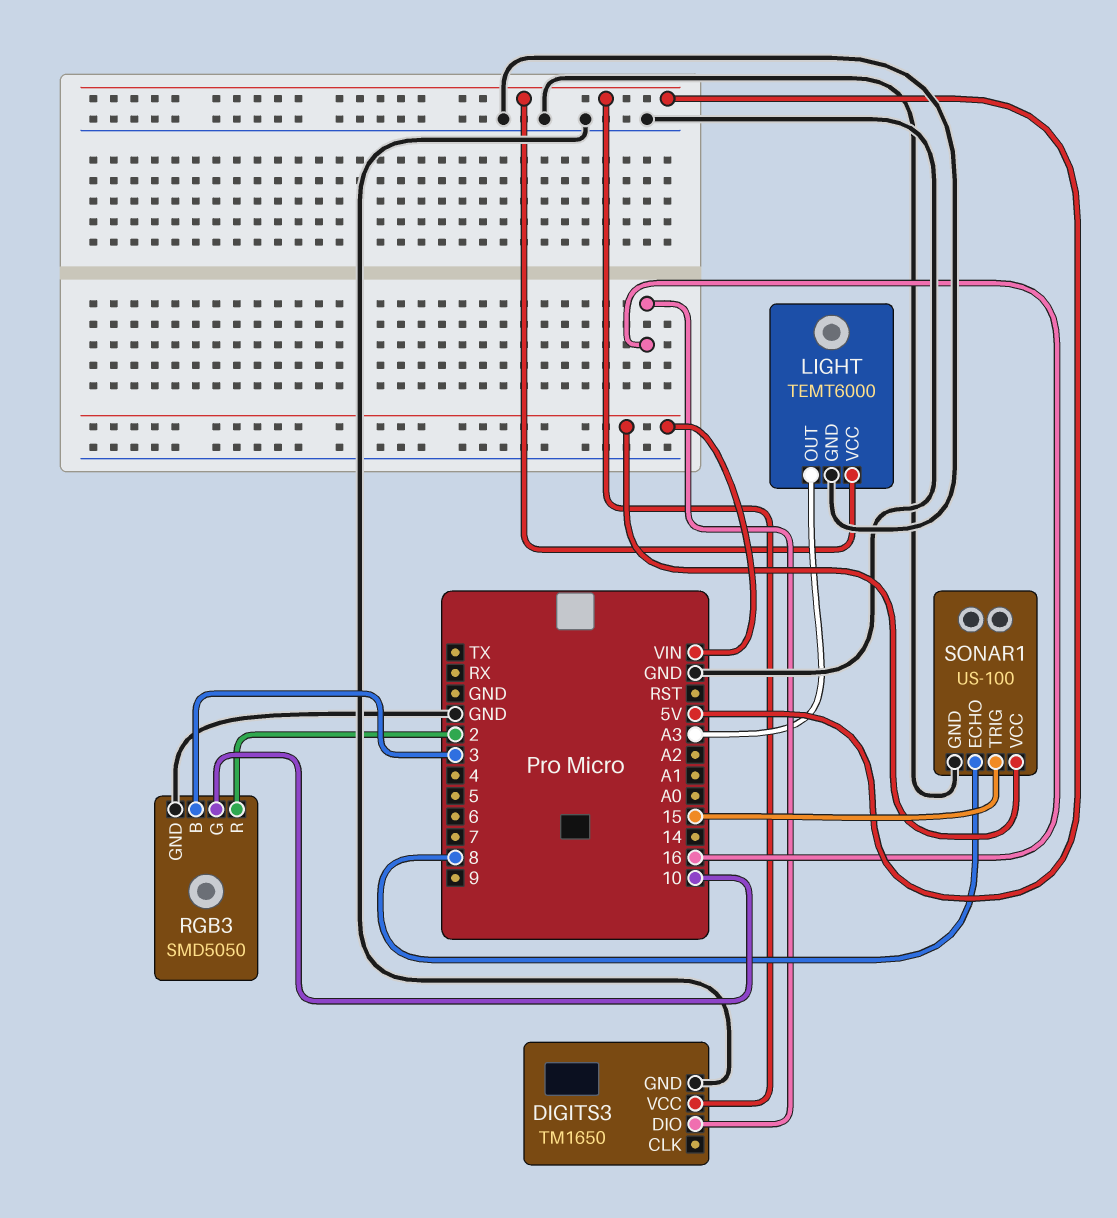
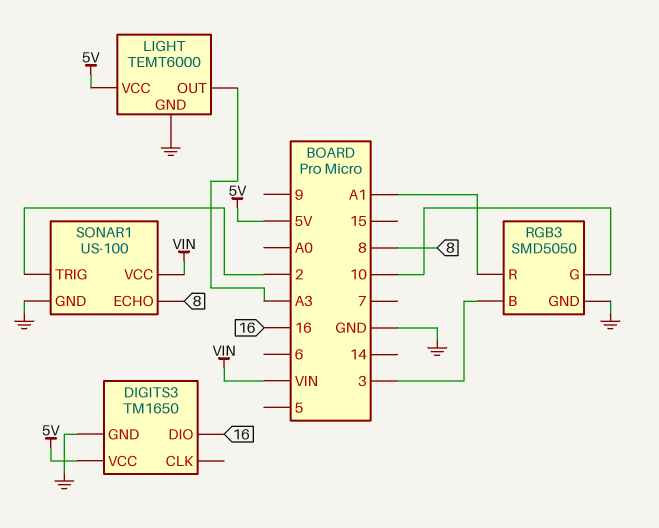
RGB3 pin R: 2 -> A1
SONAR1 pin TRIG: 15 -> 2

